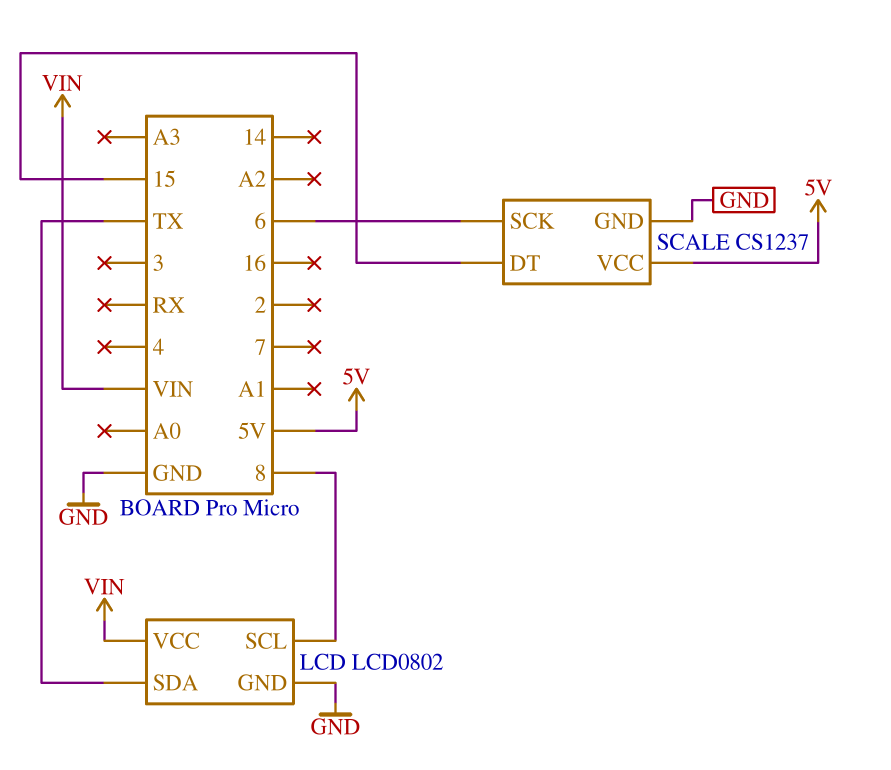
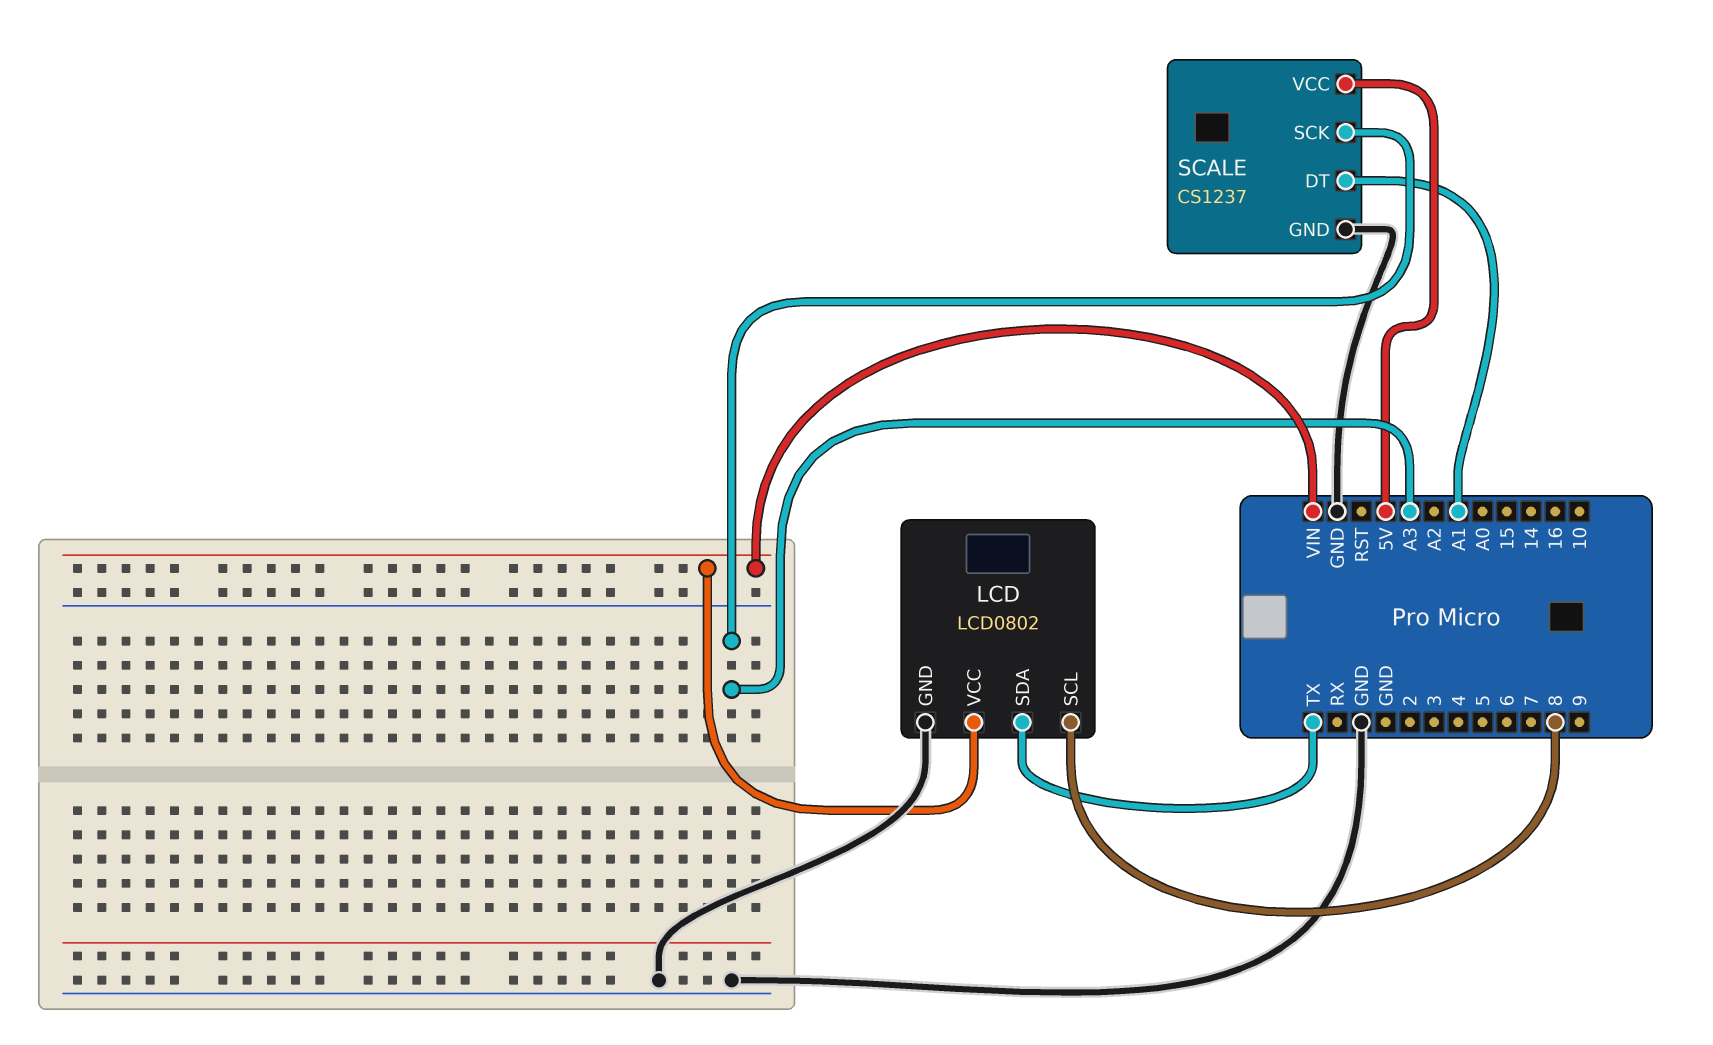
SCALE pin DT: 15 -> A1
SCALE pin SCK: 6 -> A3

